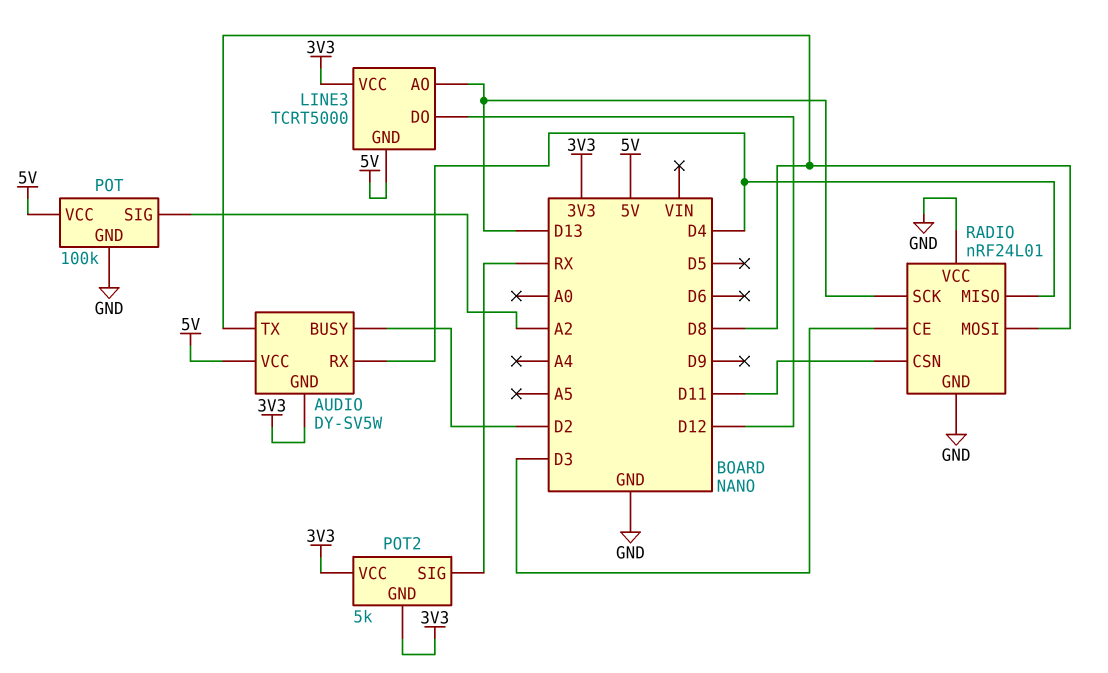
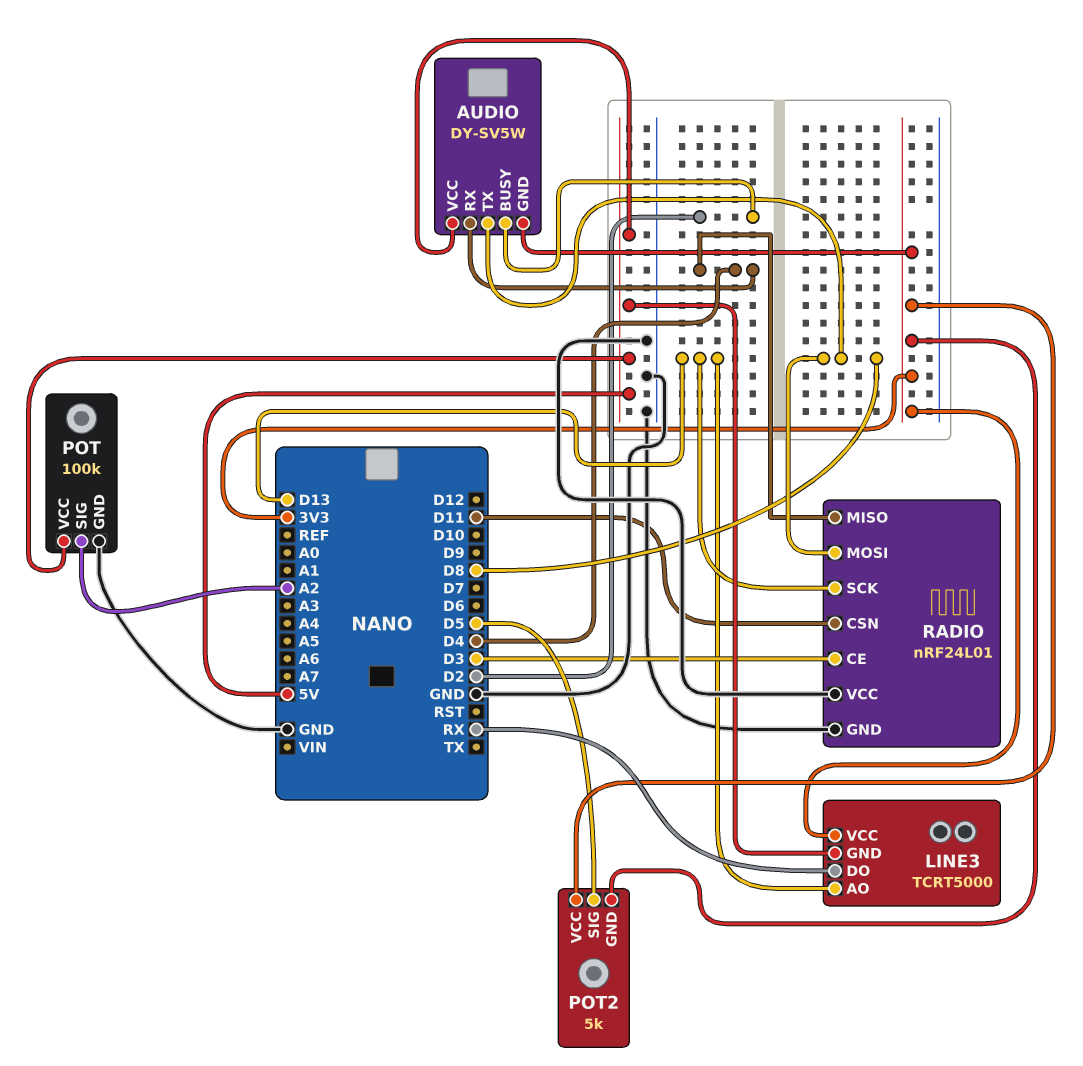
LINE3 pin DO: D12 -> RX
POT2 pin SIG: RX -> D5

